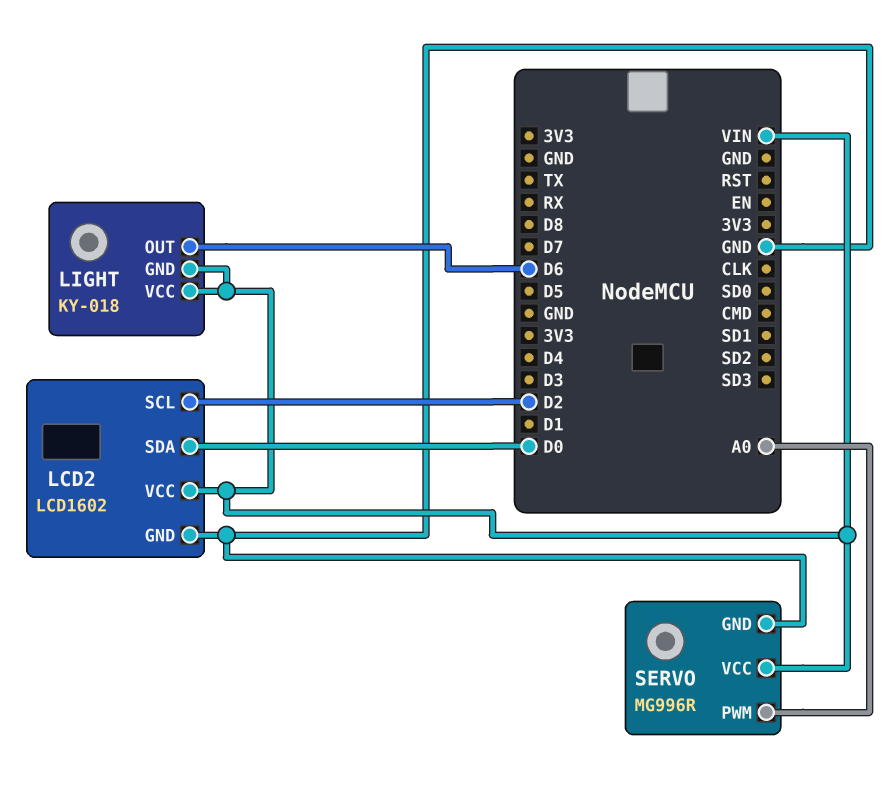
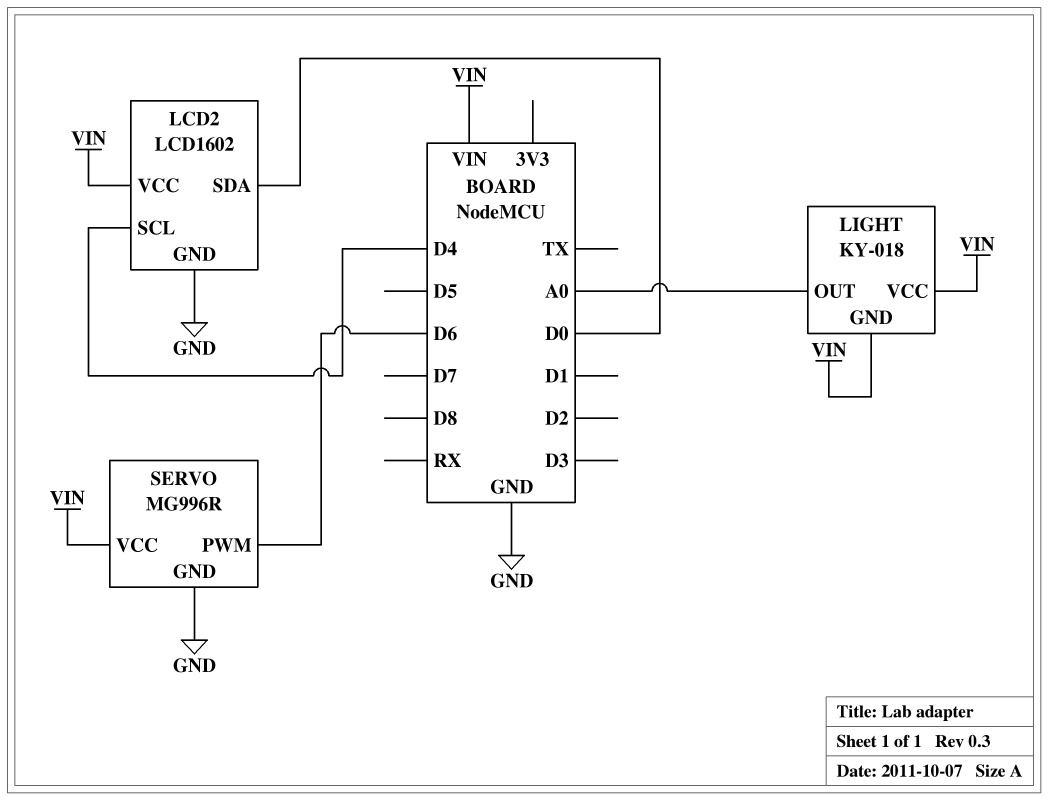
LCD2 pin SCL: D2 -> D4
LIGHT pin OUT: D6 -> A0
SERVO pin PWM: A0 -> D6

